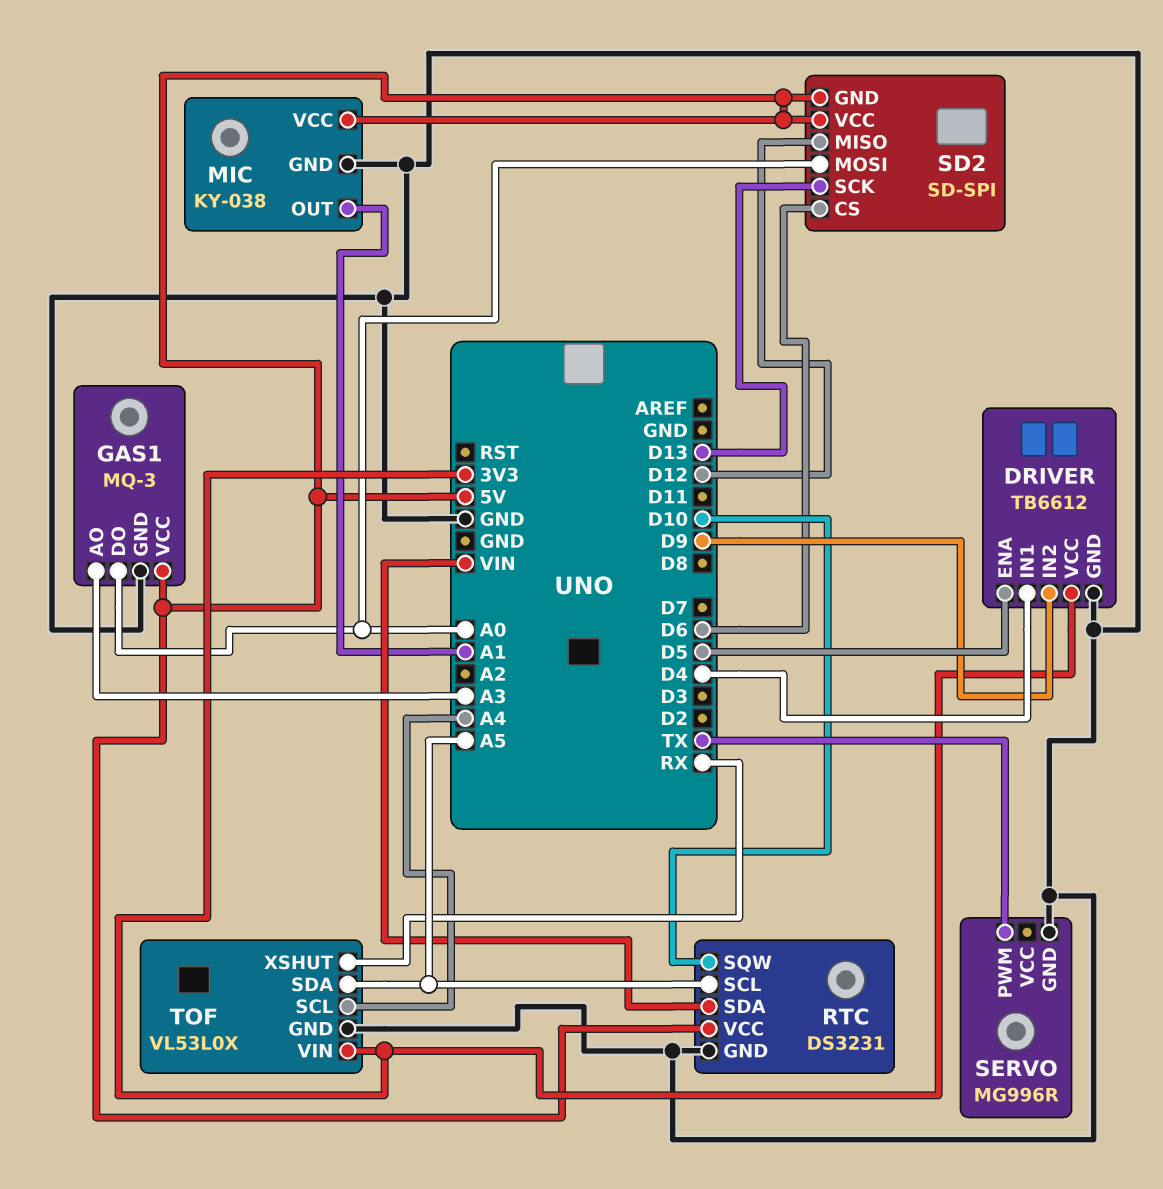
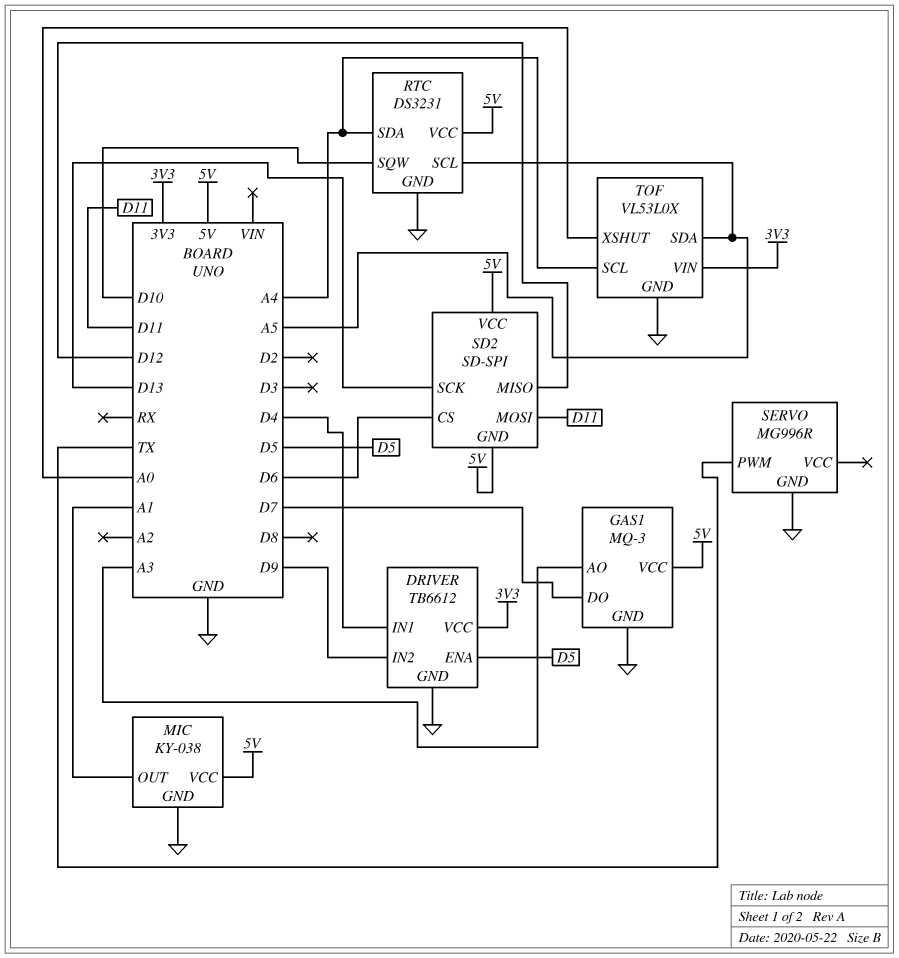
GAS1 pin DO: A0 -> D7
RTC pin SDA: VIN -> A4
SD2 pin MOSI: A0 -> D11
TOF pin XSHUT: RX -> A0

